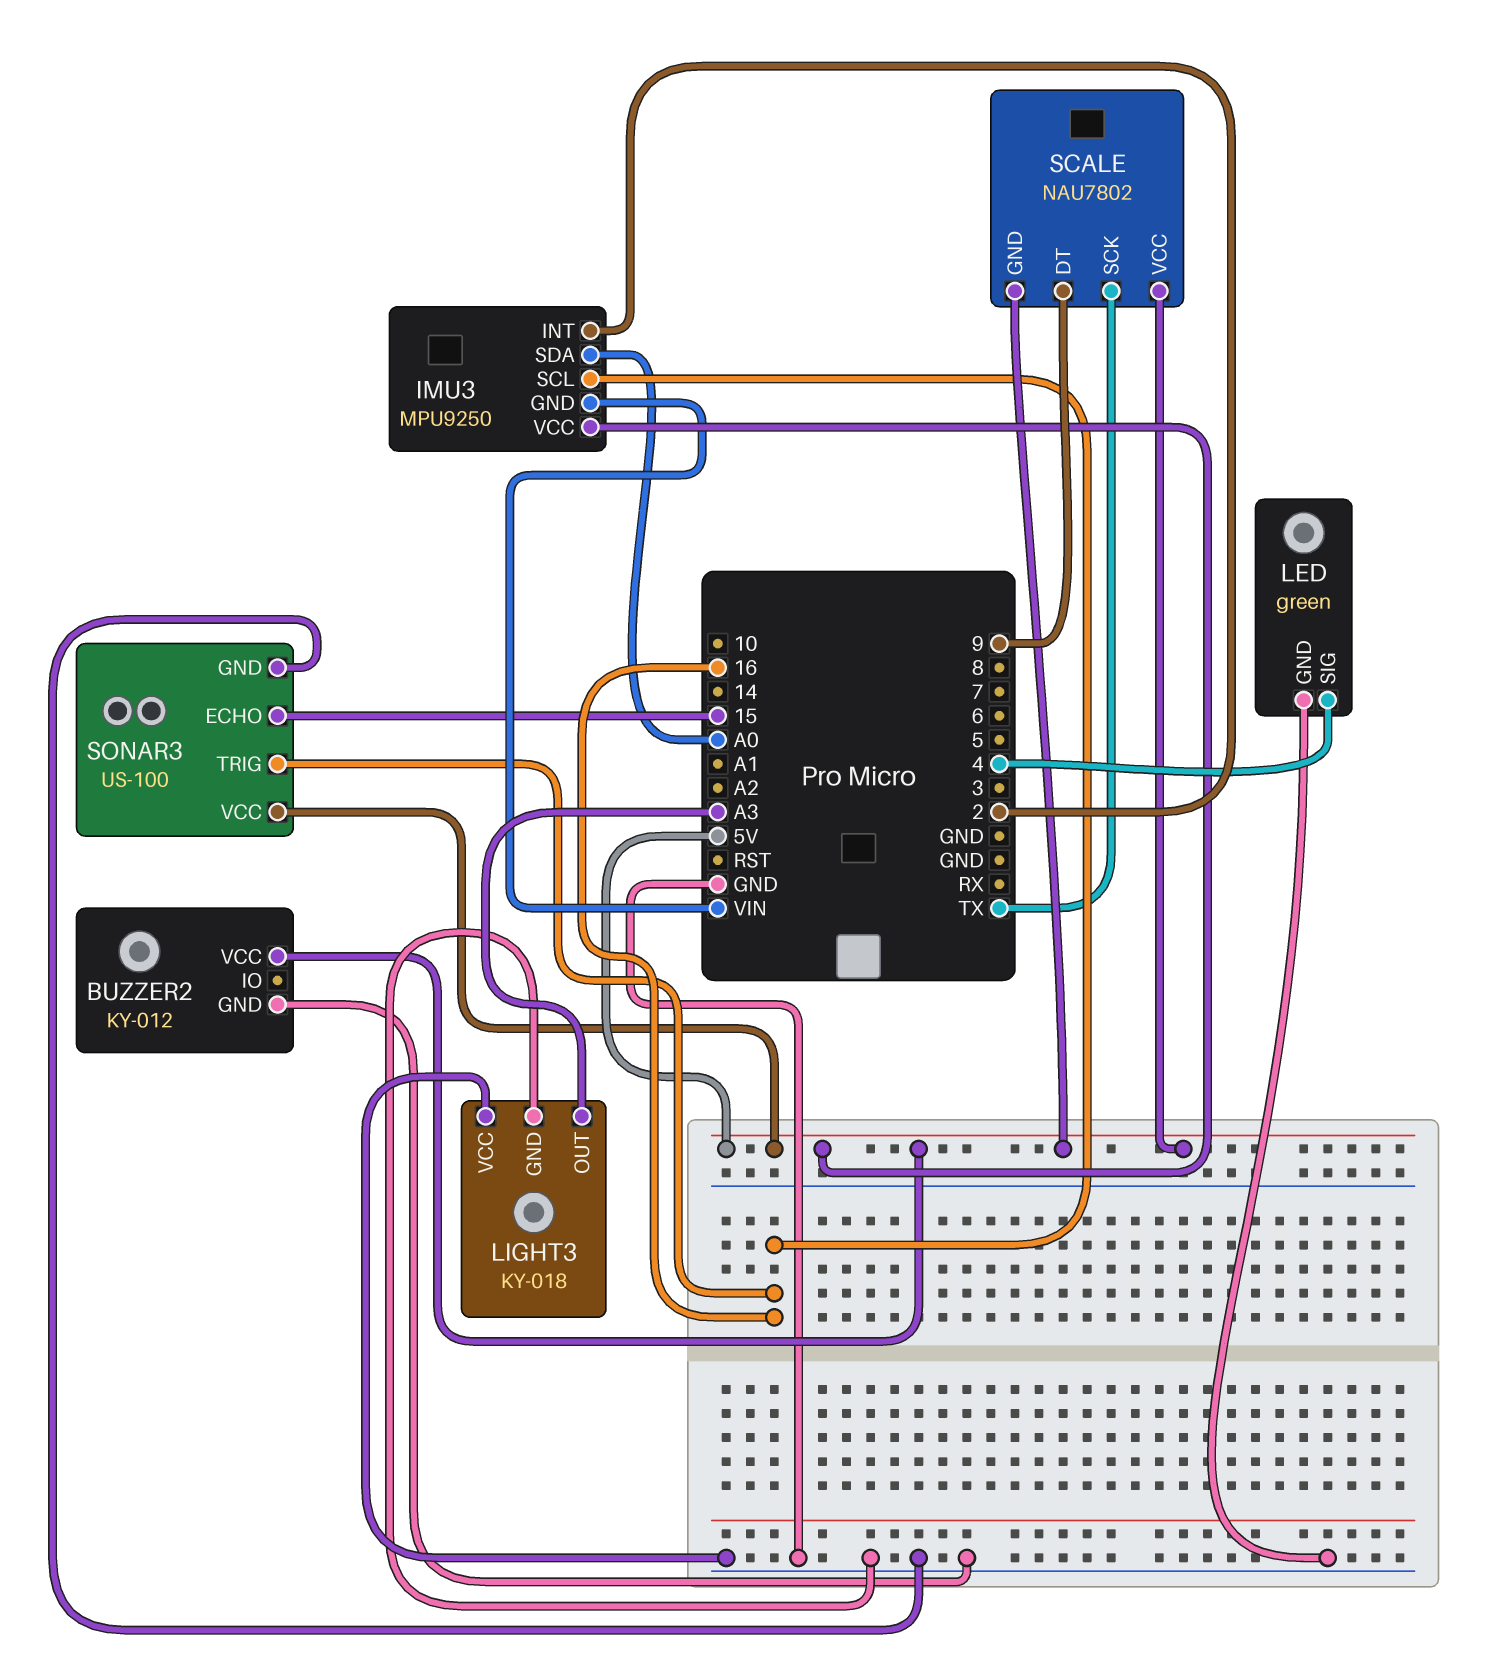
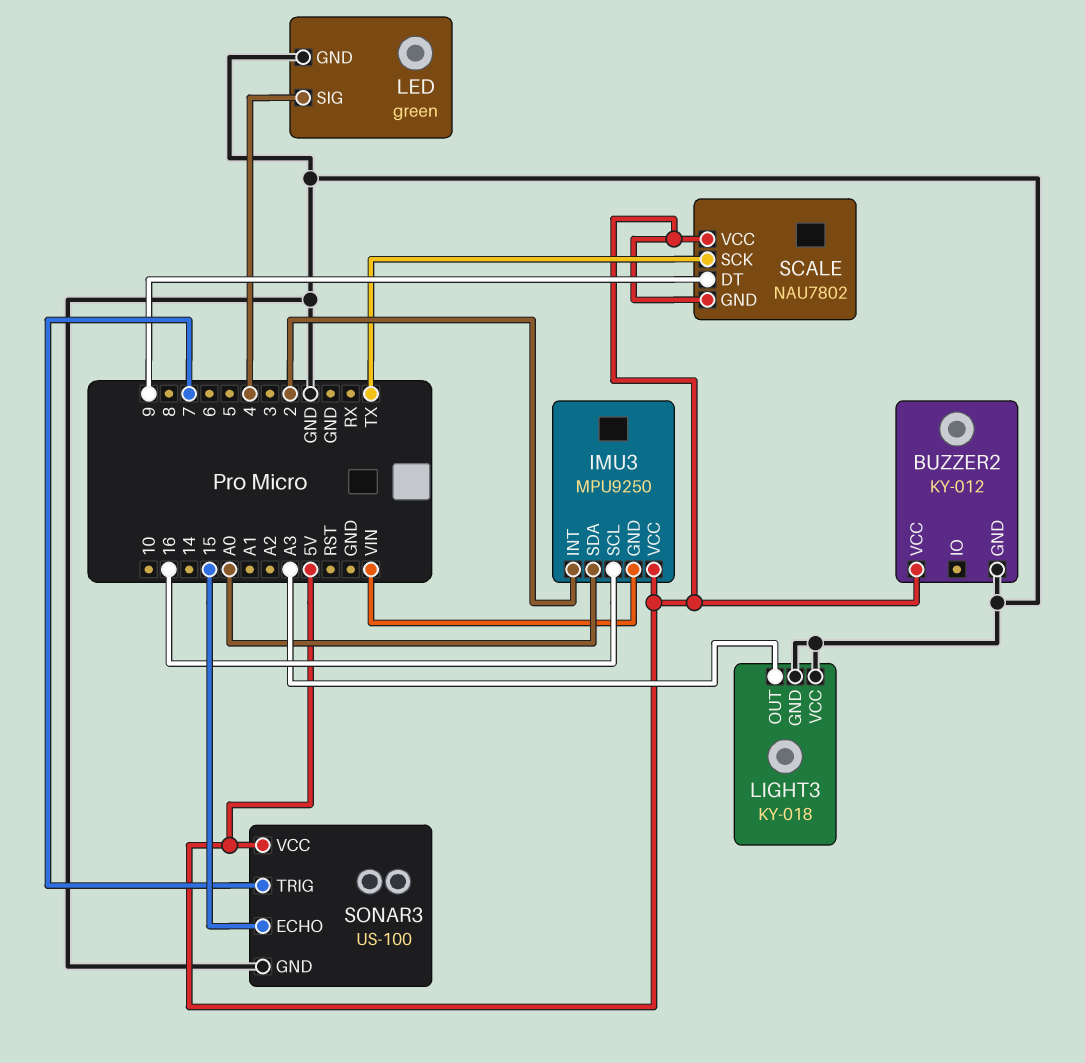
SONAR3 pin TRIG: 16 -> 7

